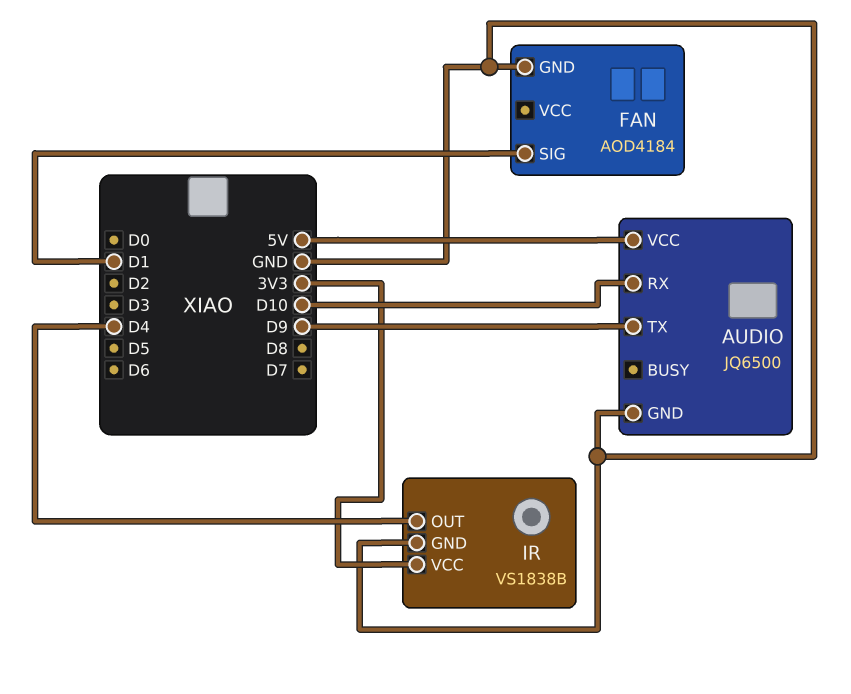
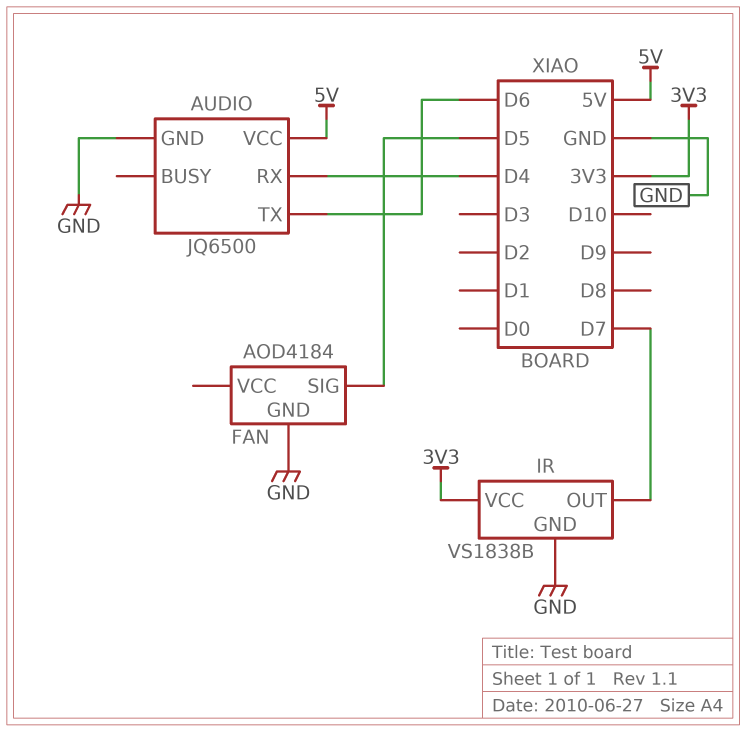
AUDIO pin RX: D10 -> D4
AUDIO pin TX: D9 -> D6
FAN pin SIG: D1 -> D5
IR pin OUT: D4 -> D7

